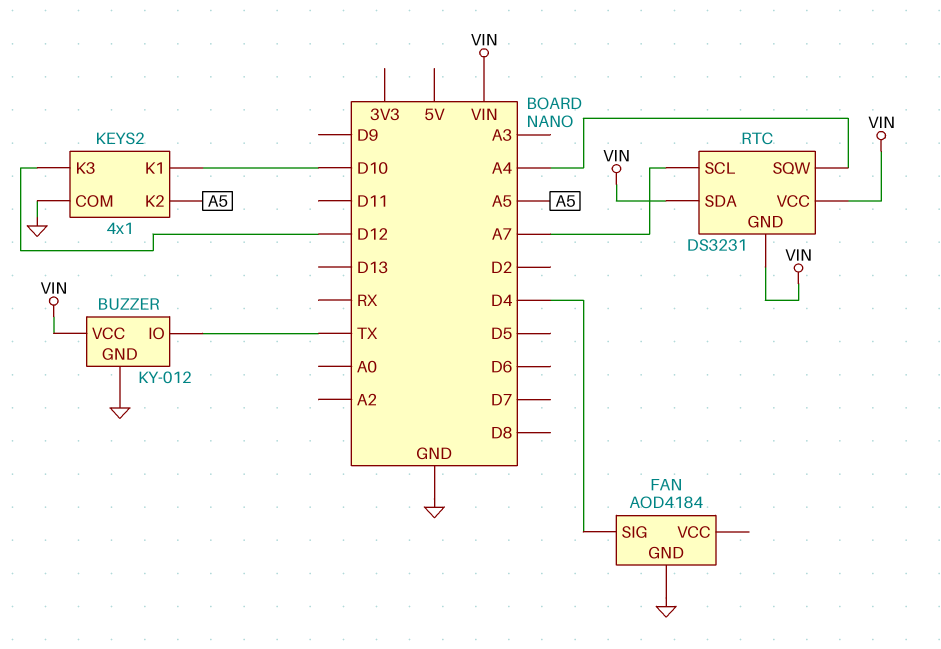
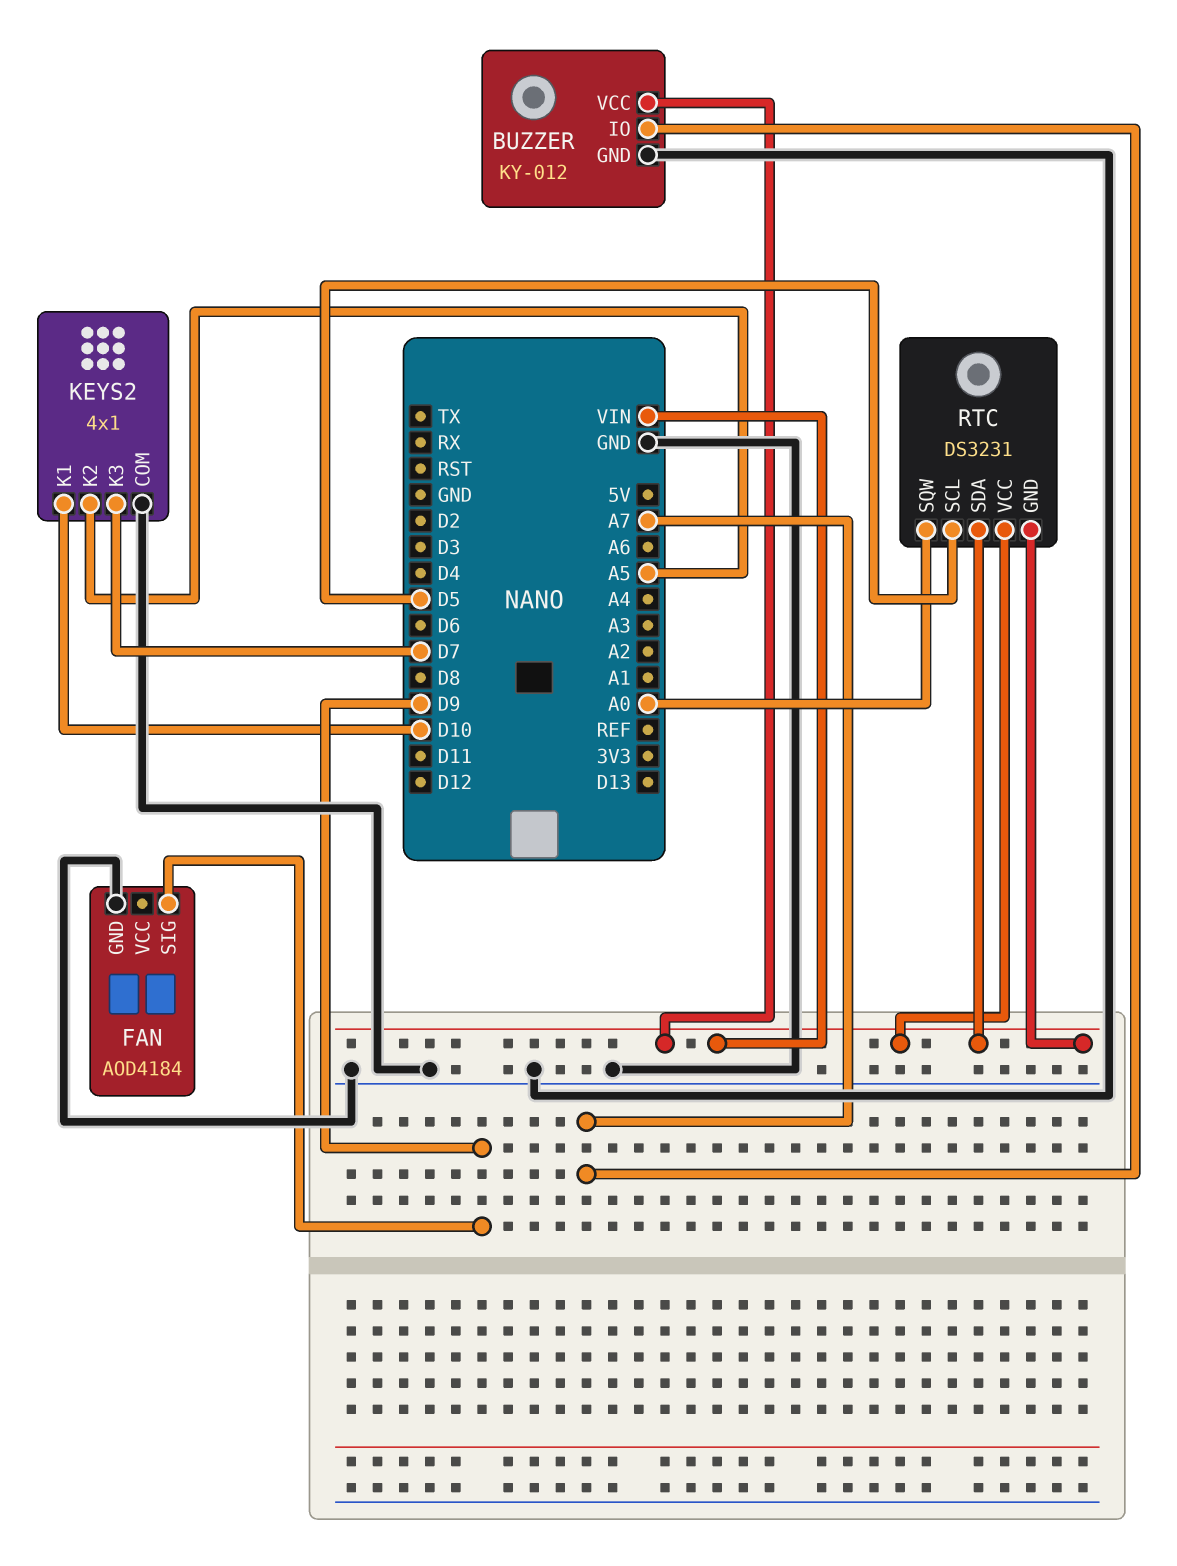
BUZZER pin IO: TX -> A7
FAN pin SIG: D4 -> D9
KEYS2 pin K3: D12 -> D7
RTC pin SCL: A7 -> D5
RTC pin SQW: A4 -> A0

